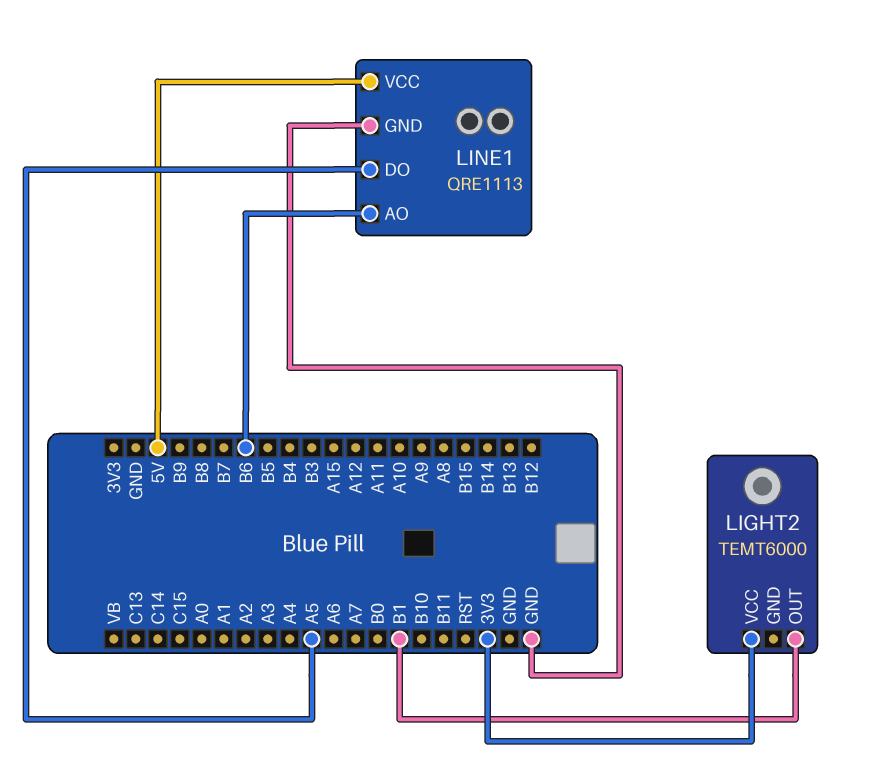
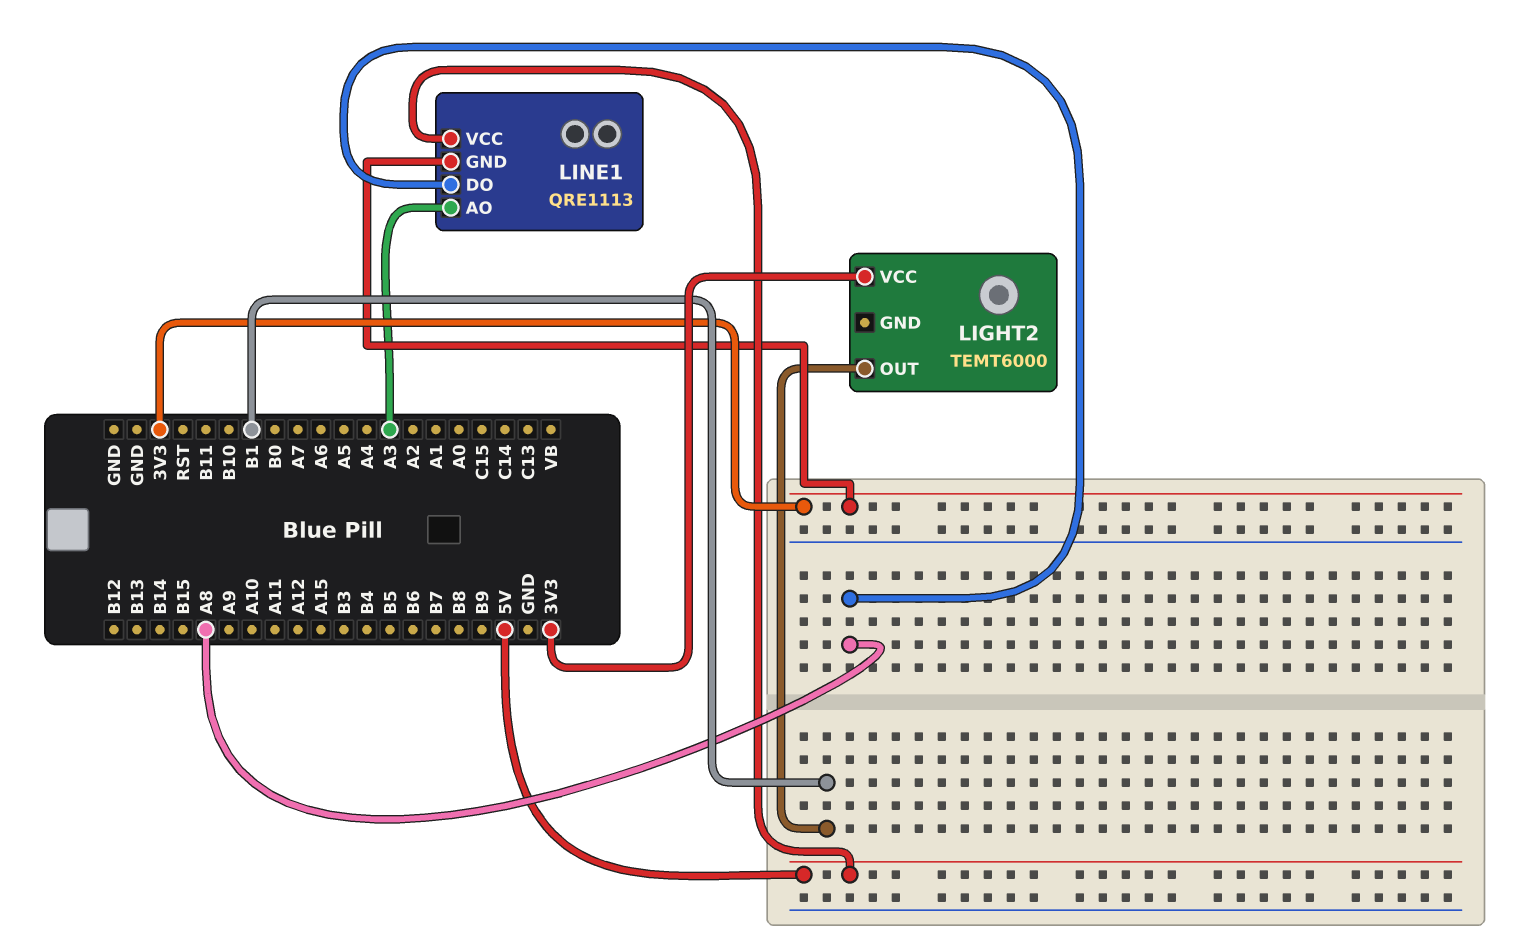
LINE1 pin AO: B6 -> A3
LINE1 pin DO: A5 -> A8
LINE1 pin GND: GND -> 3V3

